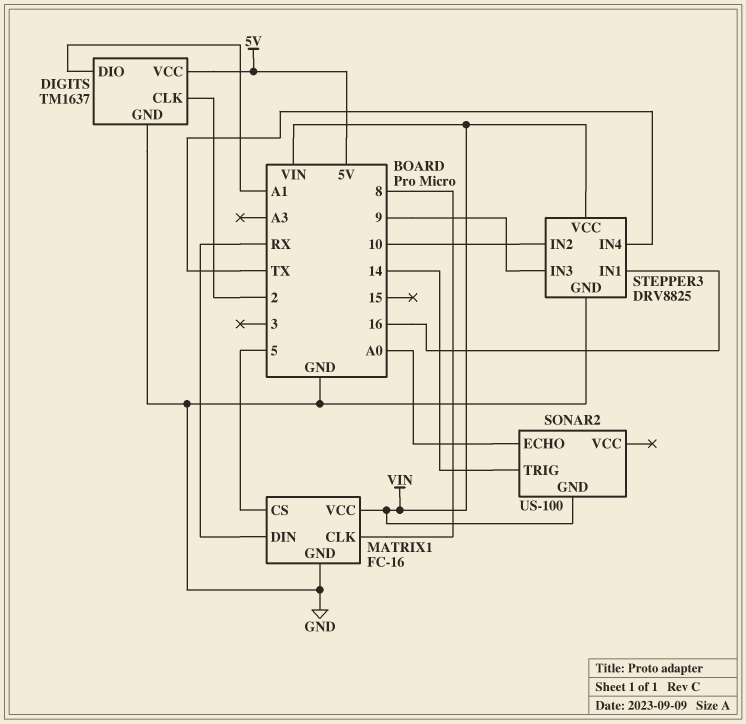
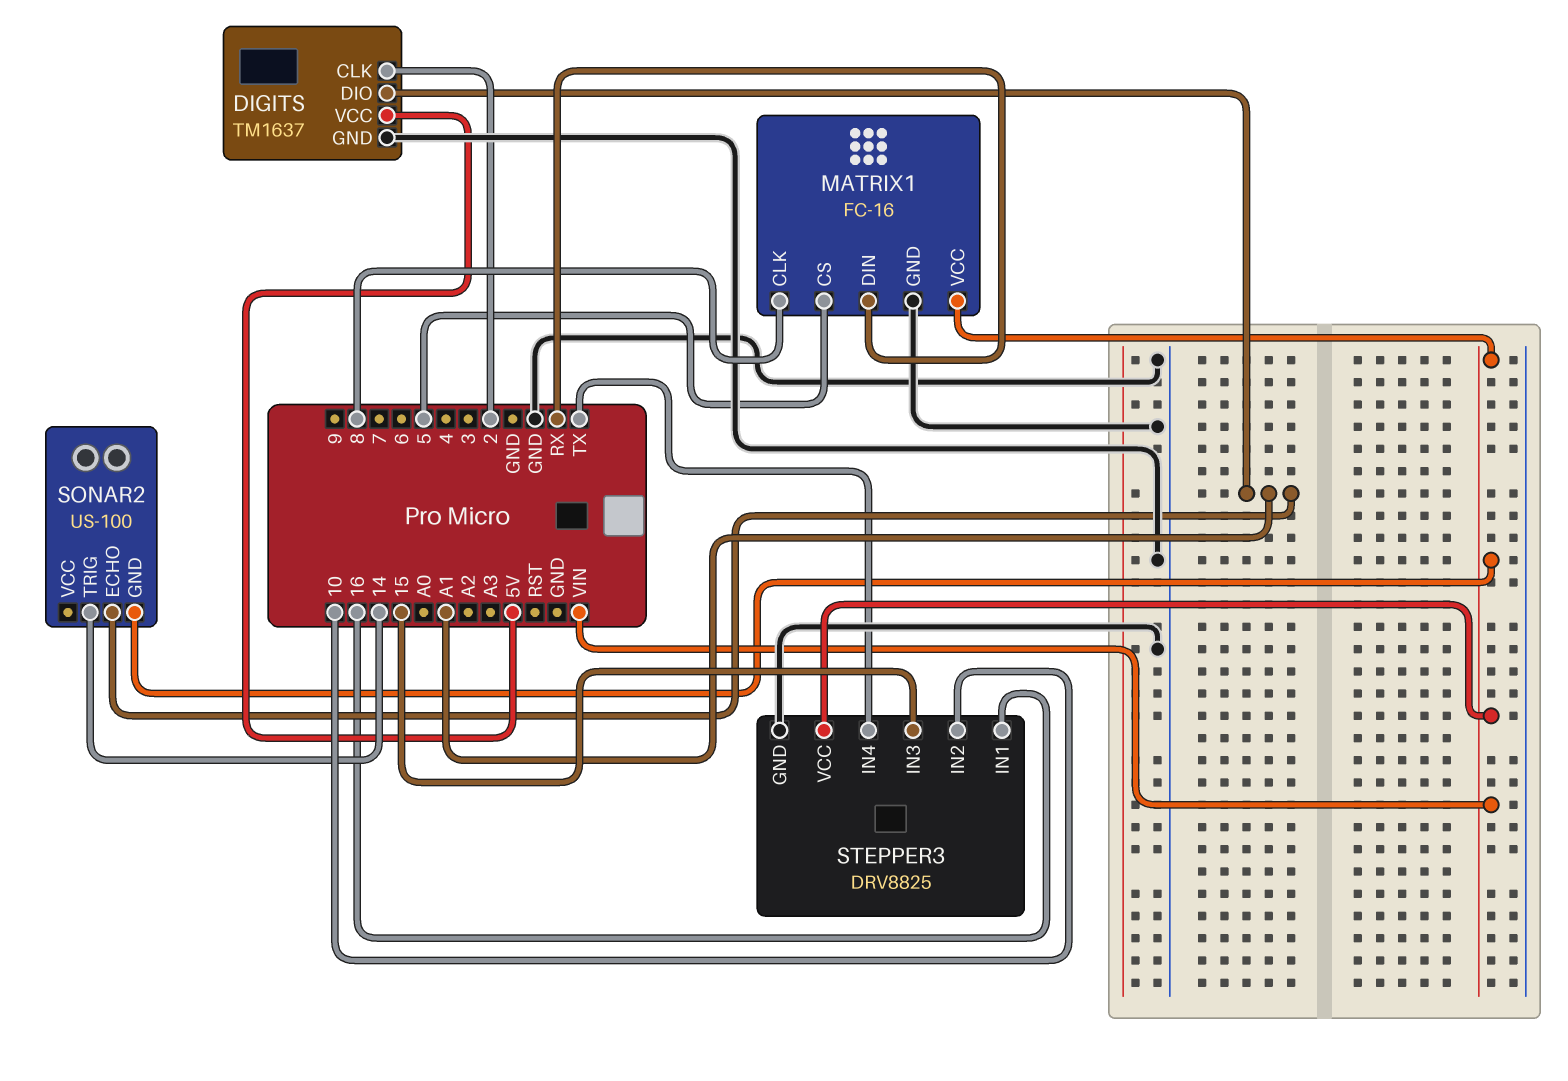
SONAR2 pin ECHO: A0 -> A1
STEPPER3 pin IN3: 9 -> 15

